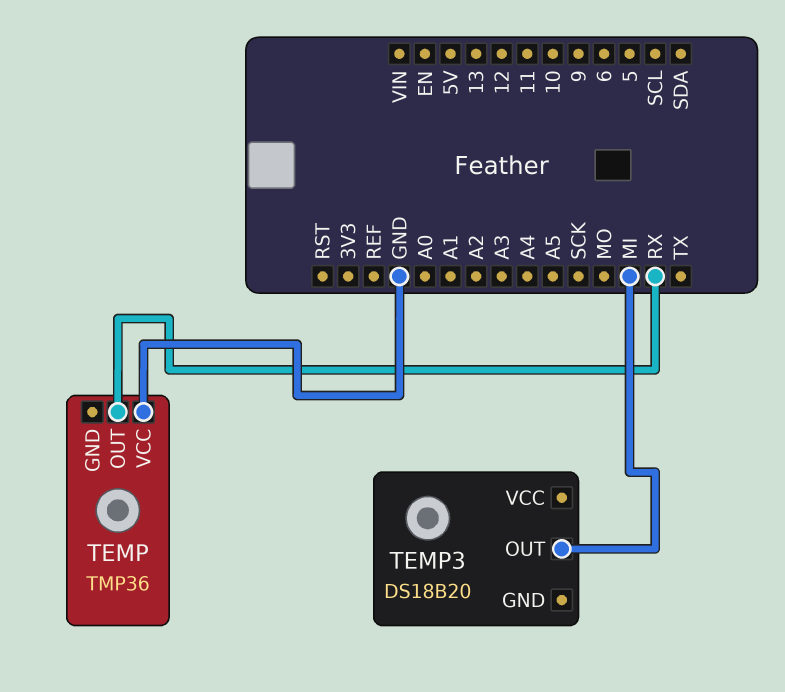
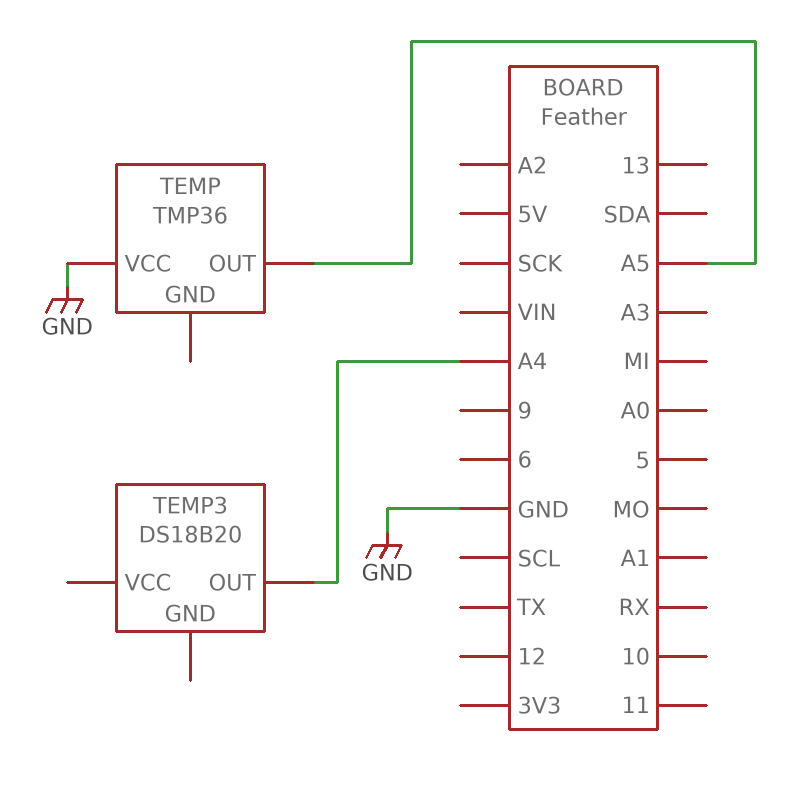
TEMP pin OUT: RX -> A5
TEMP3 pin OUT: MI -> A4

